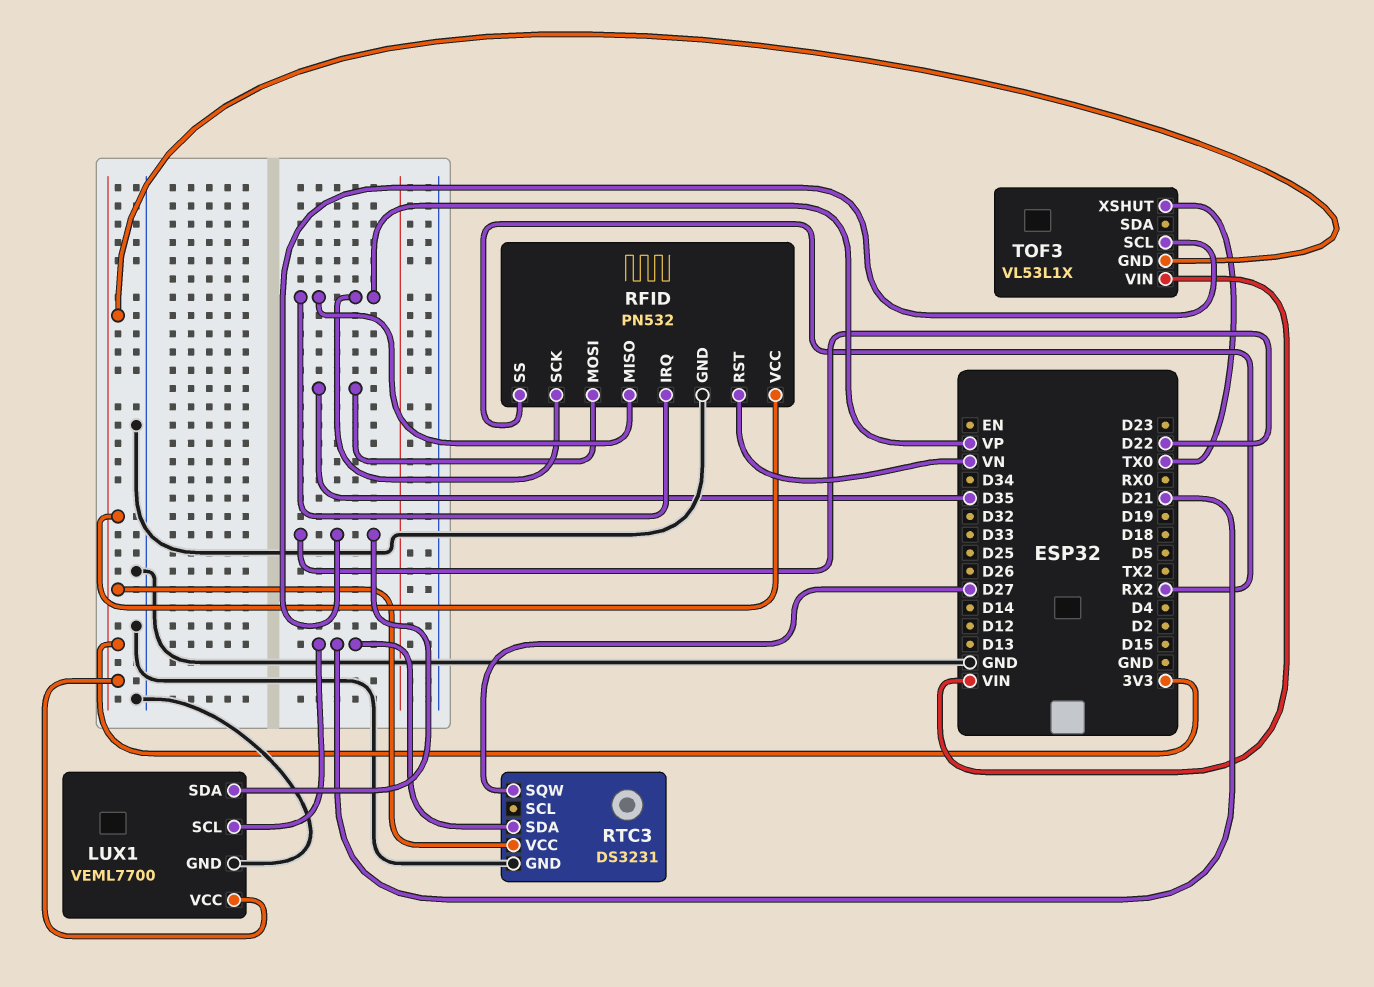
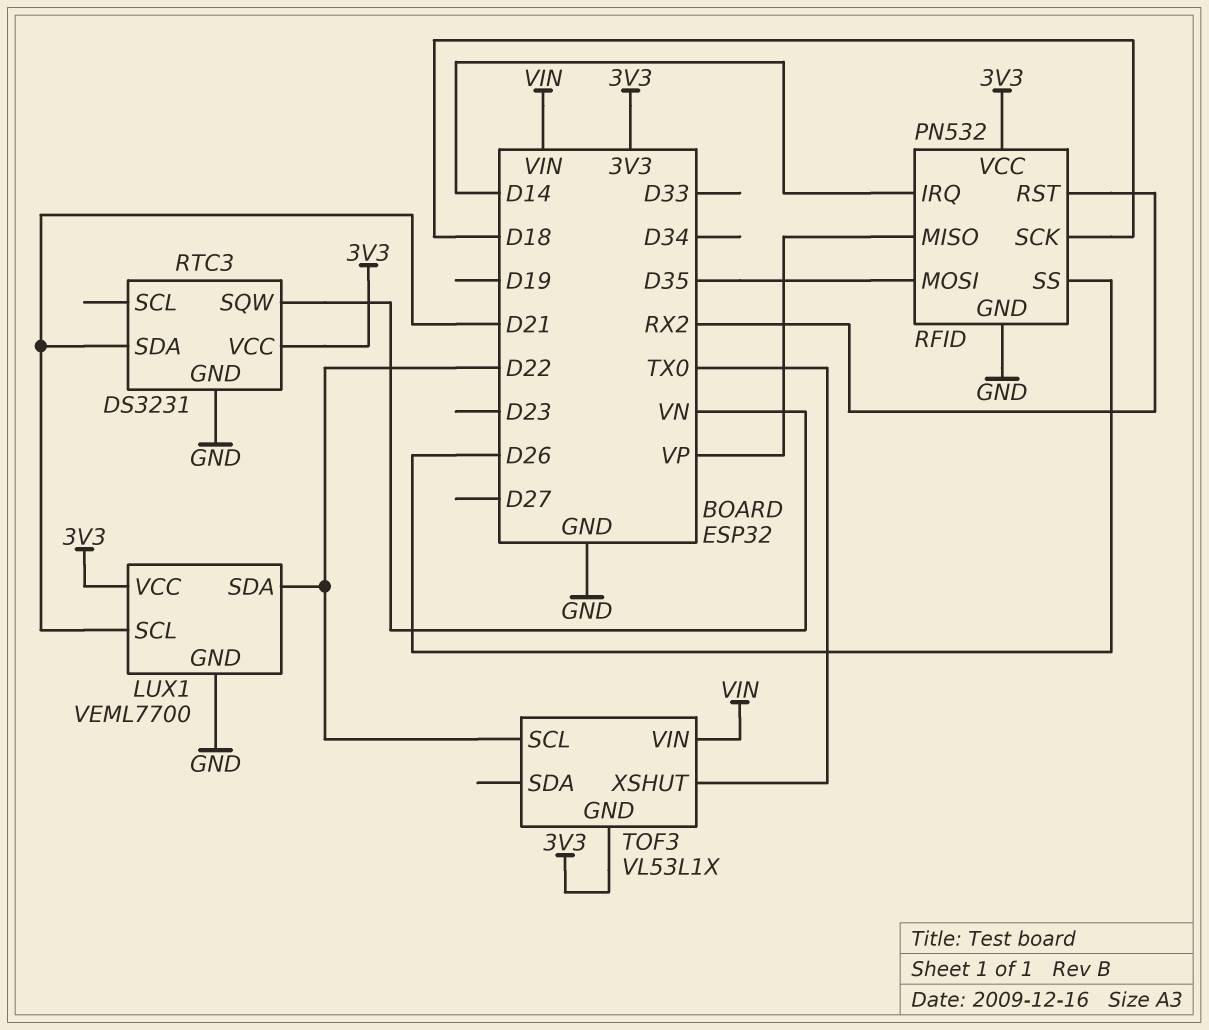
RFID pin IRQ: VP -> D14
RFID pin RST: VN -> RX2
RFID pin SCK: VP -> D18
RFID pin SS: RX2 -> D26
RTC3 pin SQW: D27 -> VN

